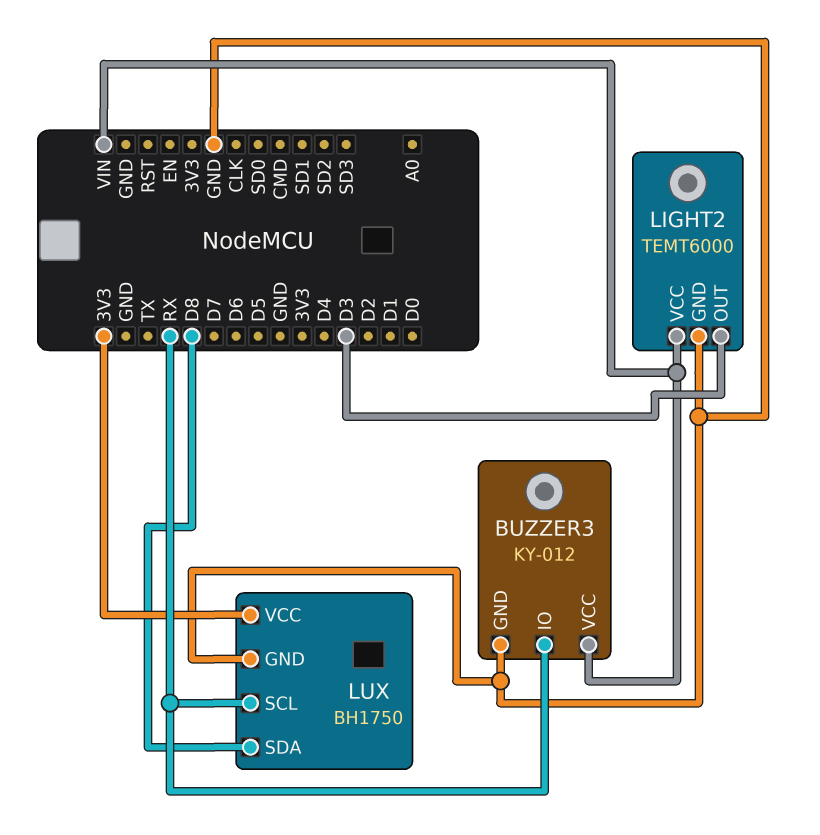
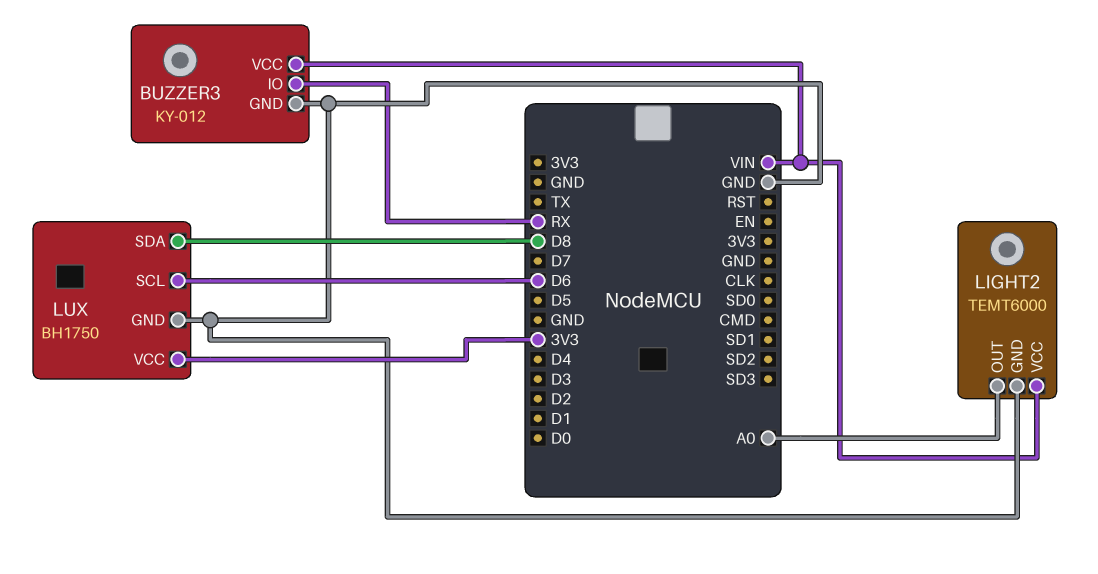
LIGHT2 pin OUT: D3 -> A0
LUX pin SCL: RX -> D6

